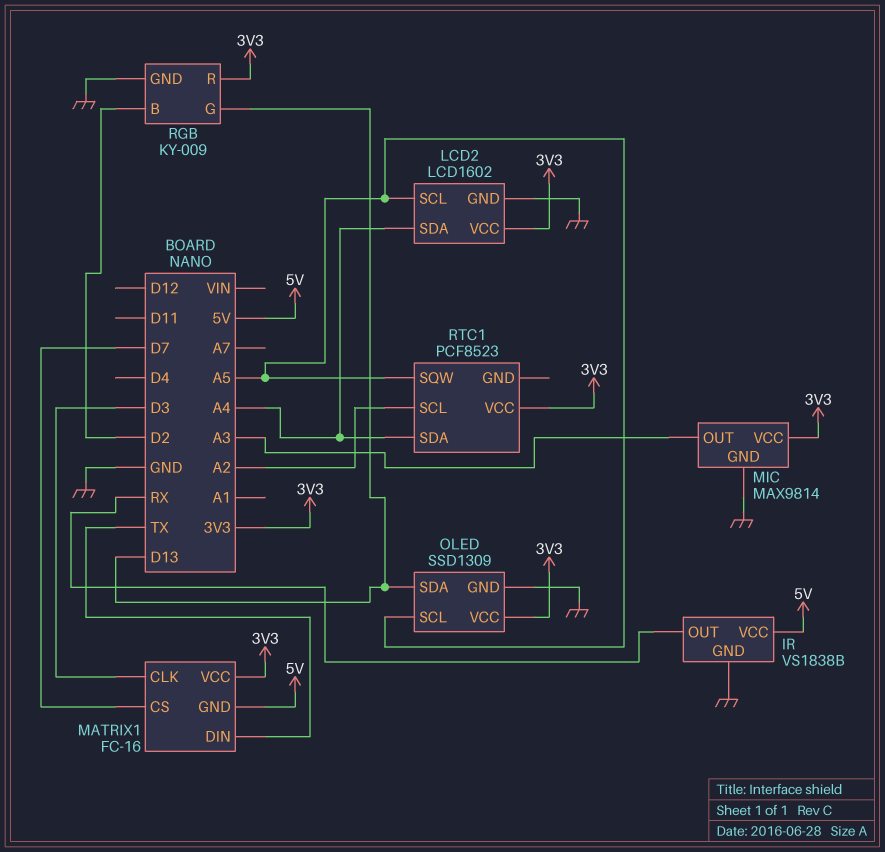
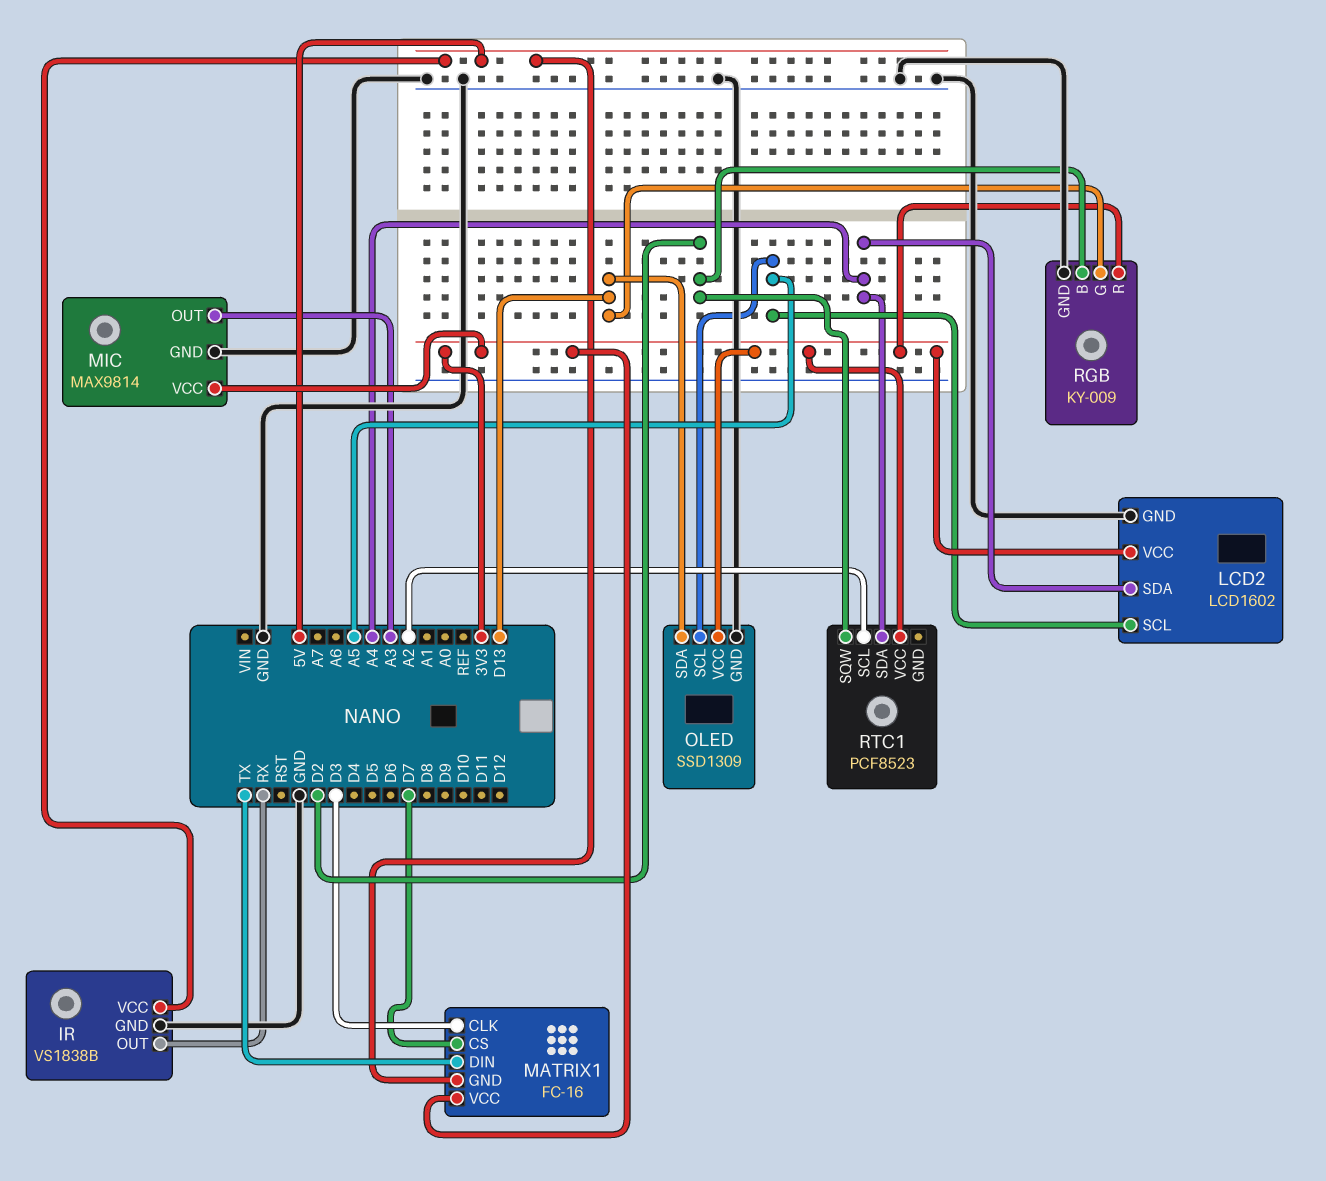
RTC1 pin SQW: A5 -> D2

